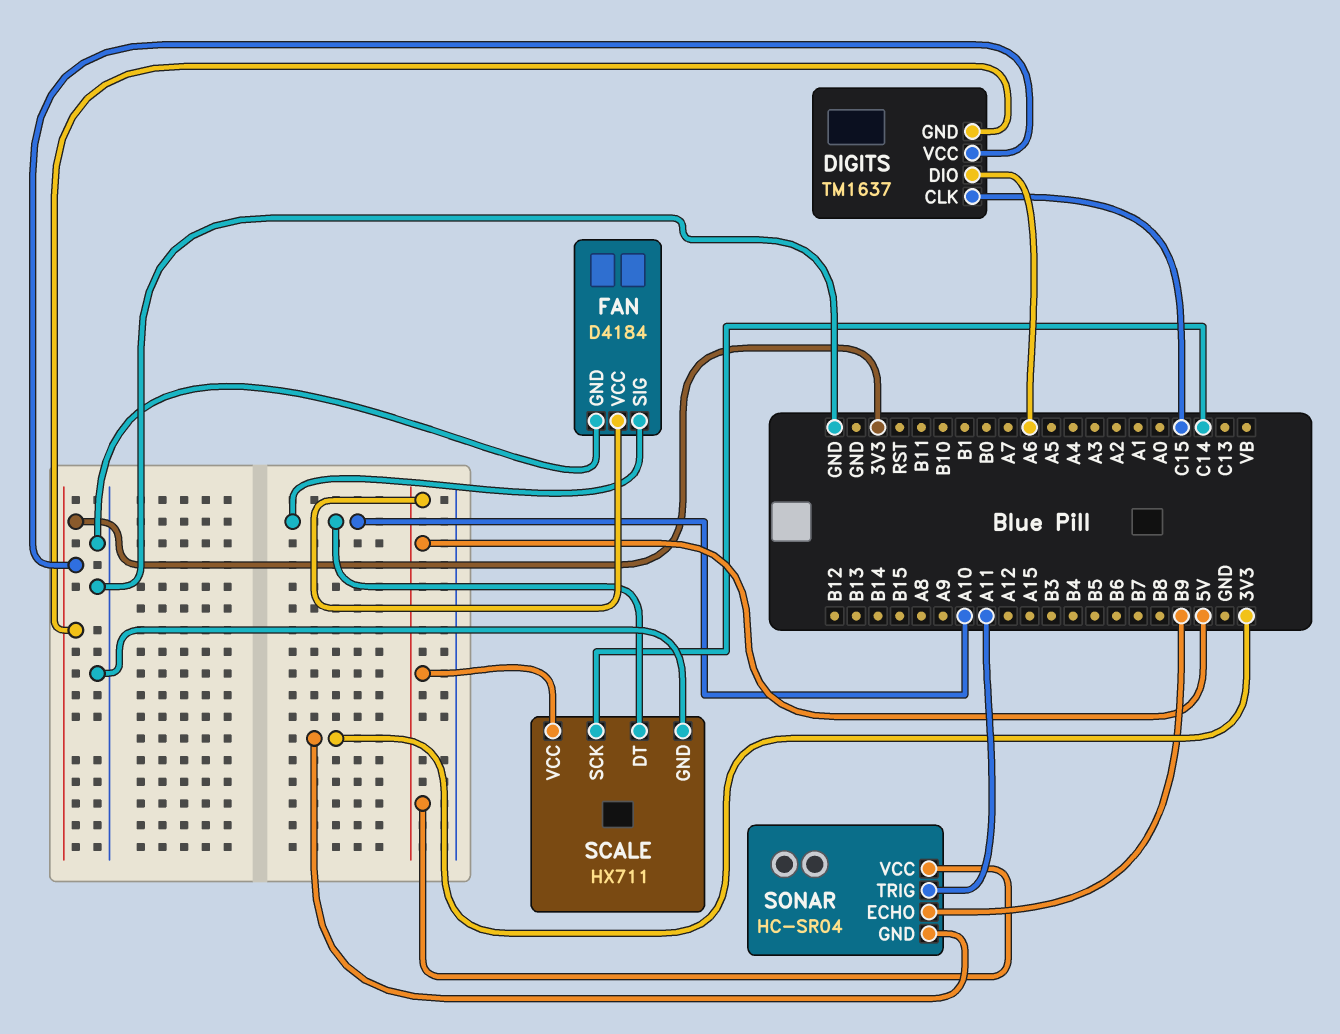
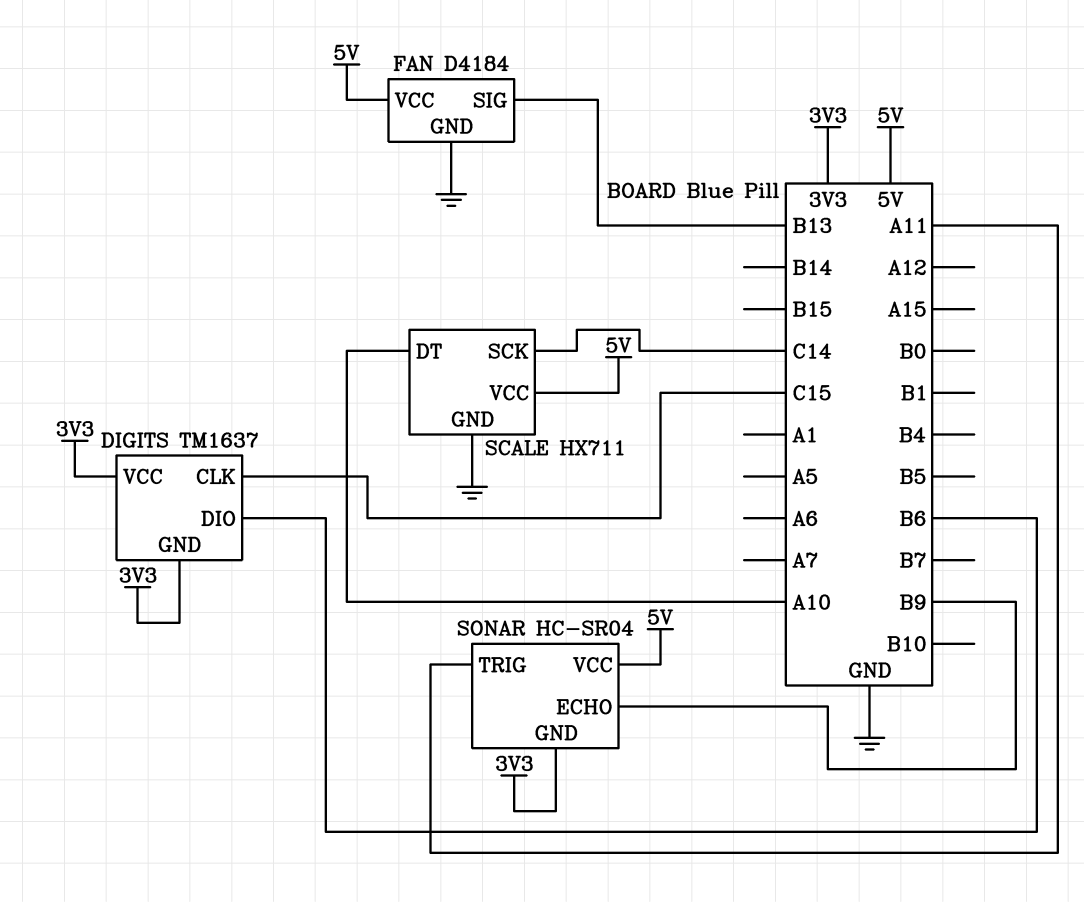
DIGITS pin DIO: A6 -> B6
FAN pin SIG: A10 -> B13

